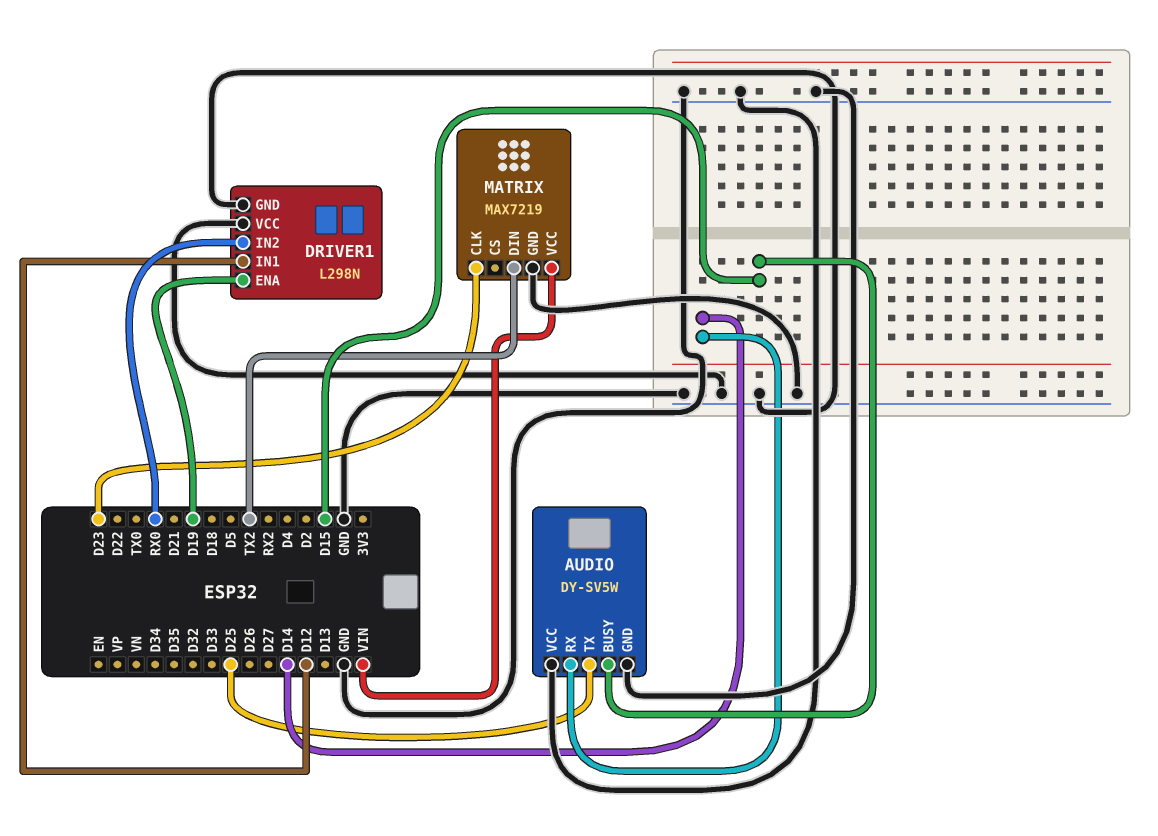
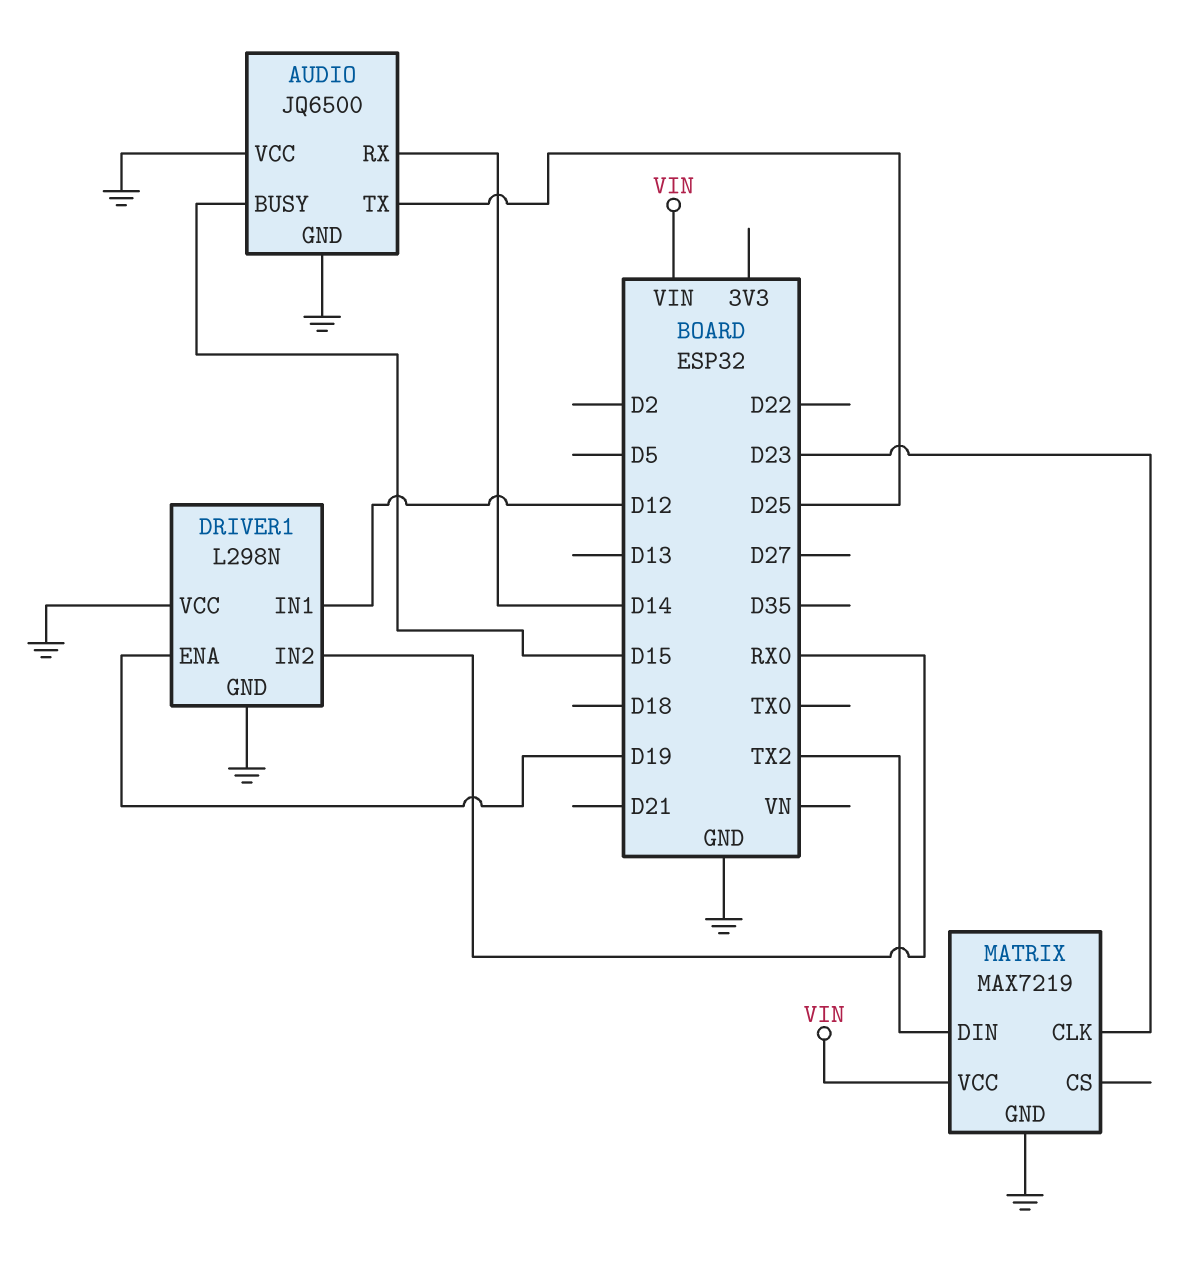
AUDIO: DY-SV5W -> JQ6500

